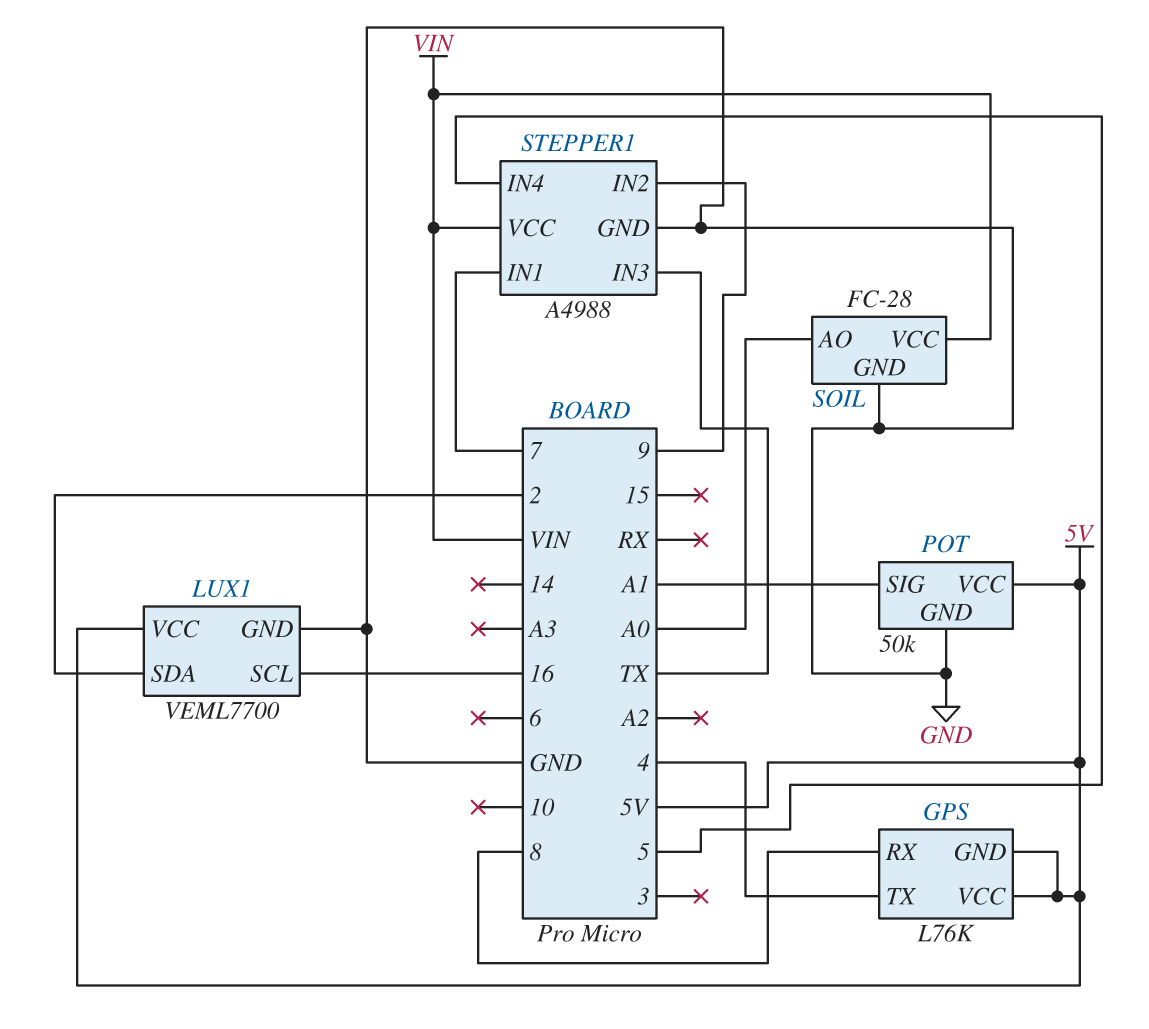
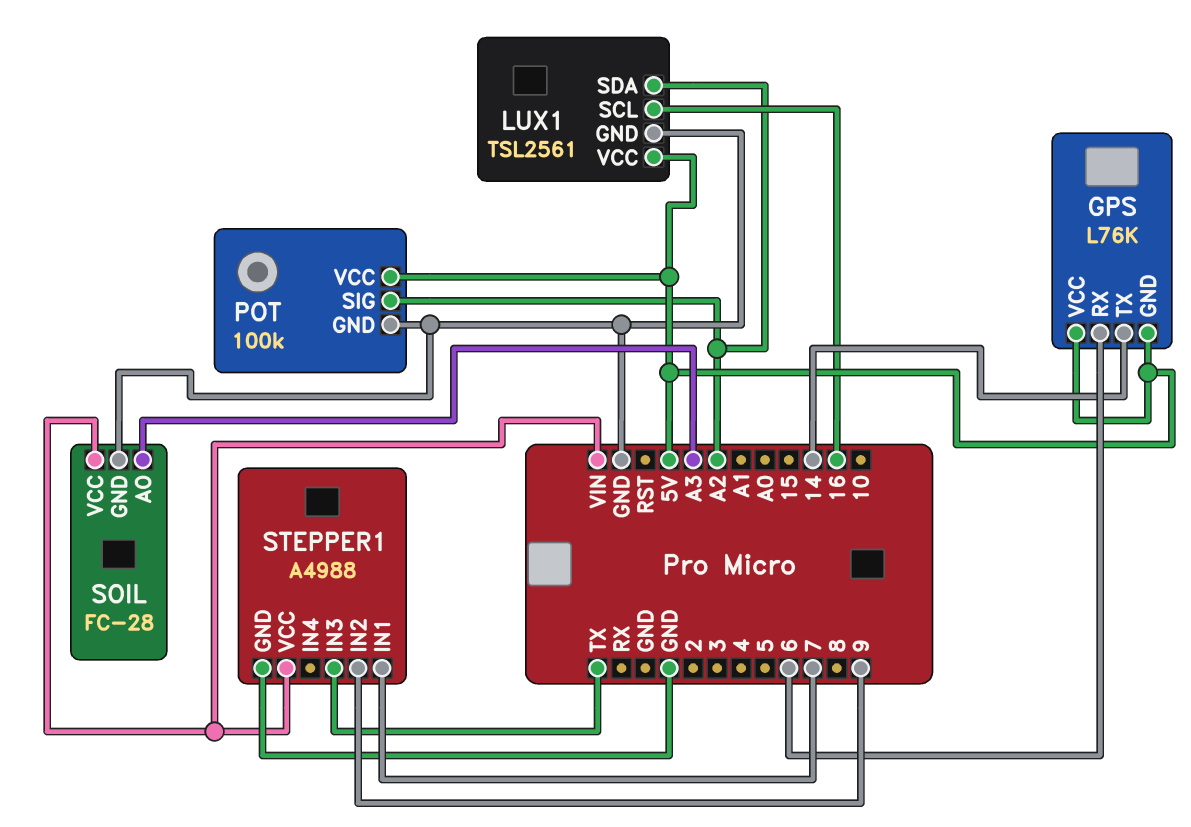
GPS pin RX: 8 -> 6
GPS pin TX: 4 -> 14
LUX1: VEML7700 -> TSL2561
LUX1 pin SDA: 2 -> A2
POT: 50k -> 100k
POT pin SIG: A1 -> A2
SOIL pin AO: A0 -> A3
STEPPER1 pin IN4: 5 -> none

